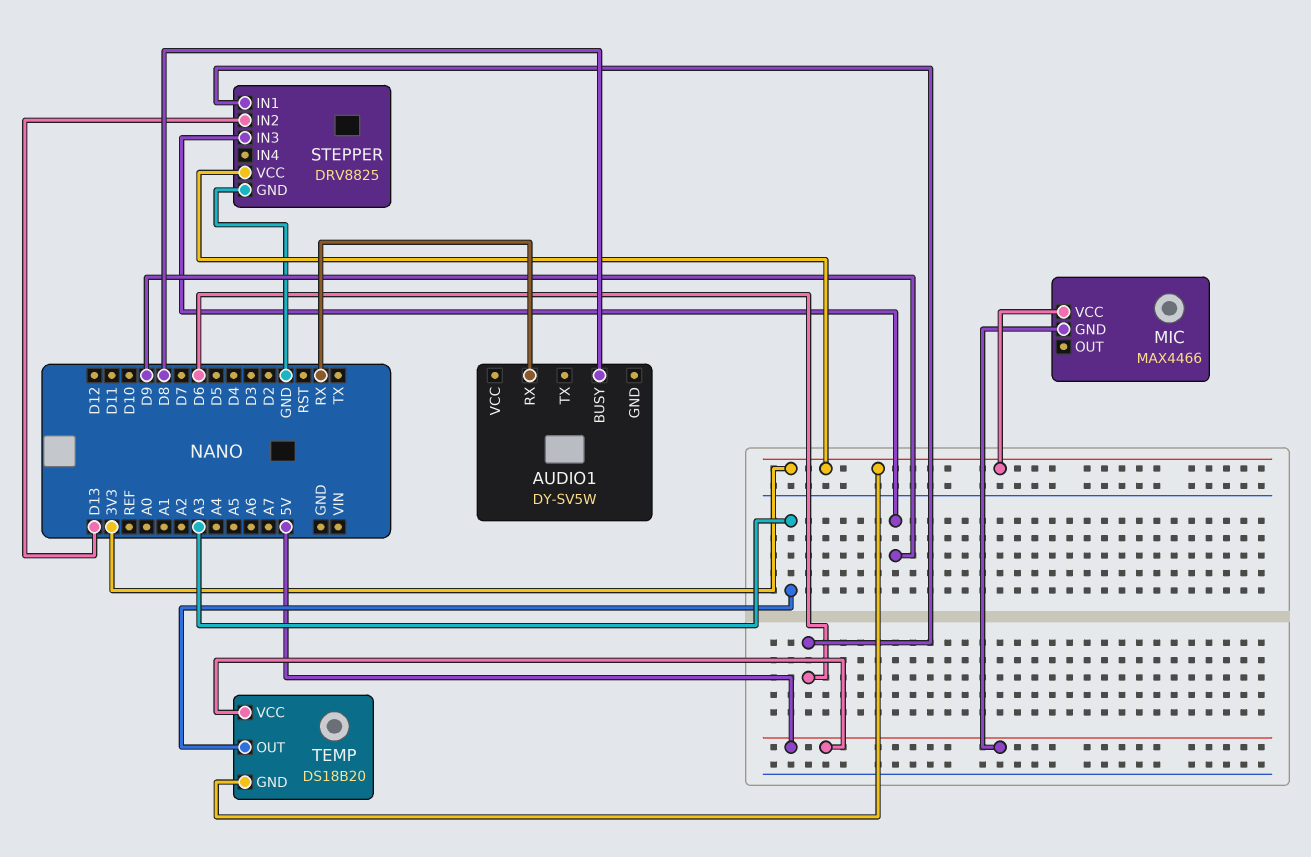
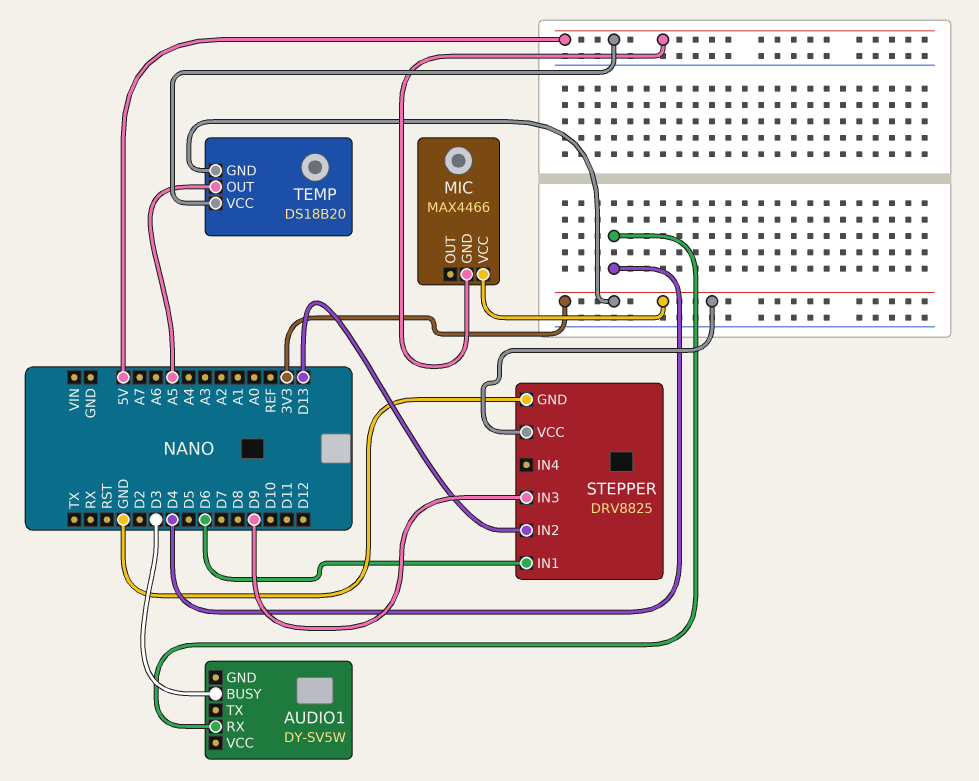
AUDIO1 pin BUSY: D8 -> D3
AUDIO1 pin RX: RX -> D4
TEMP pin OUT: A3 -> A5

